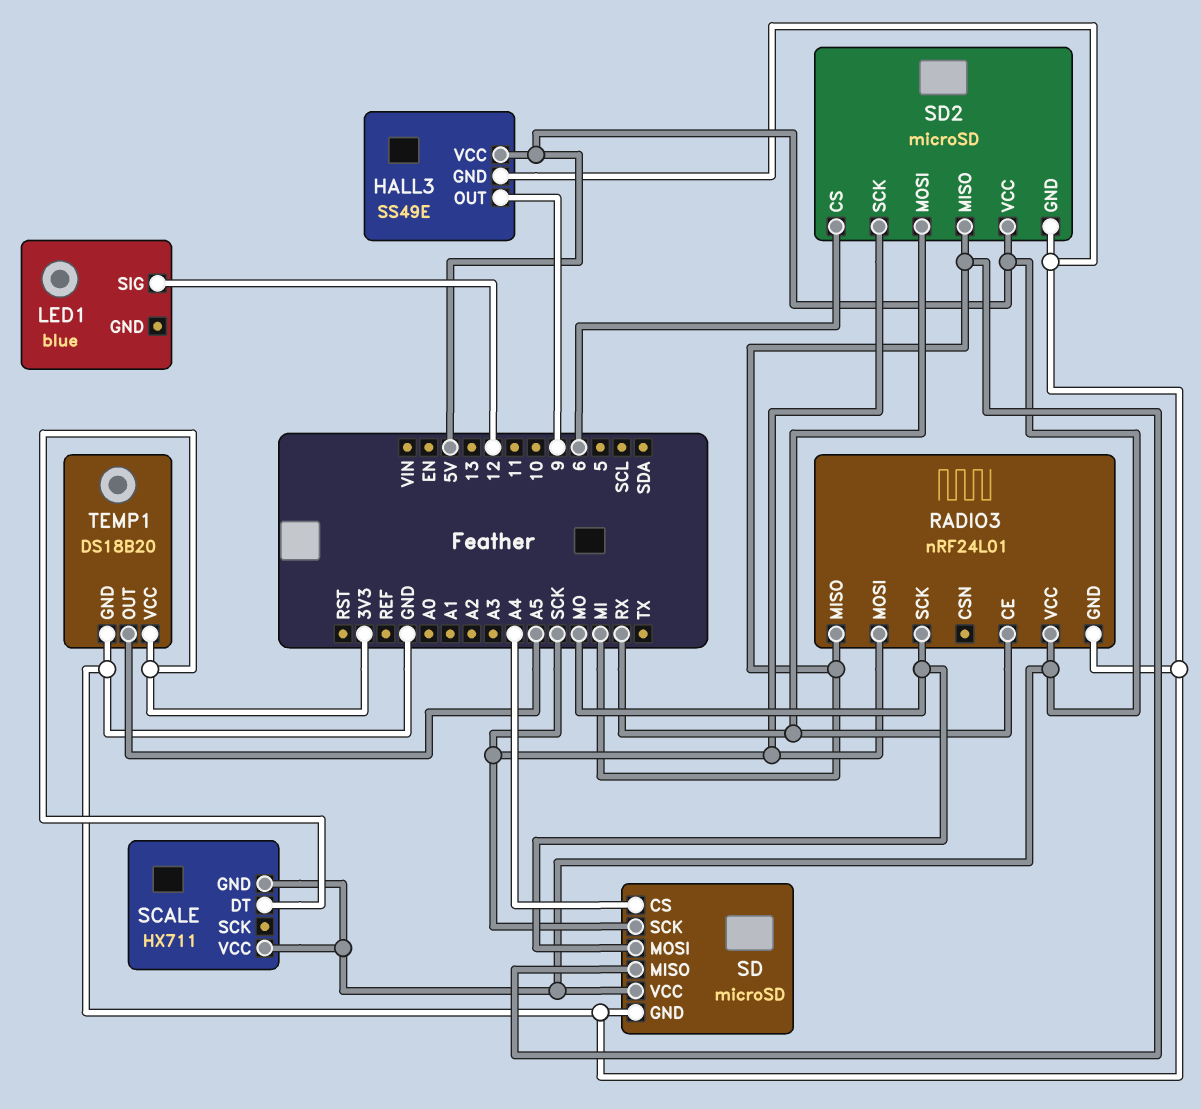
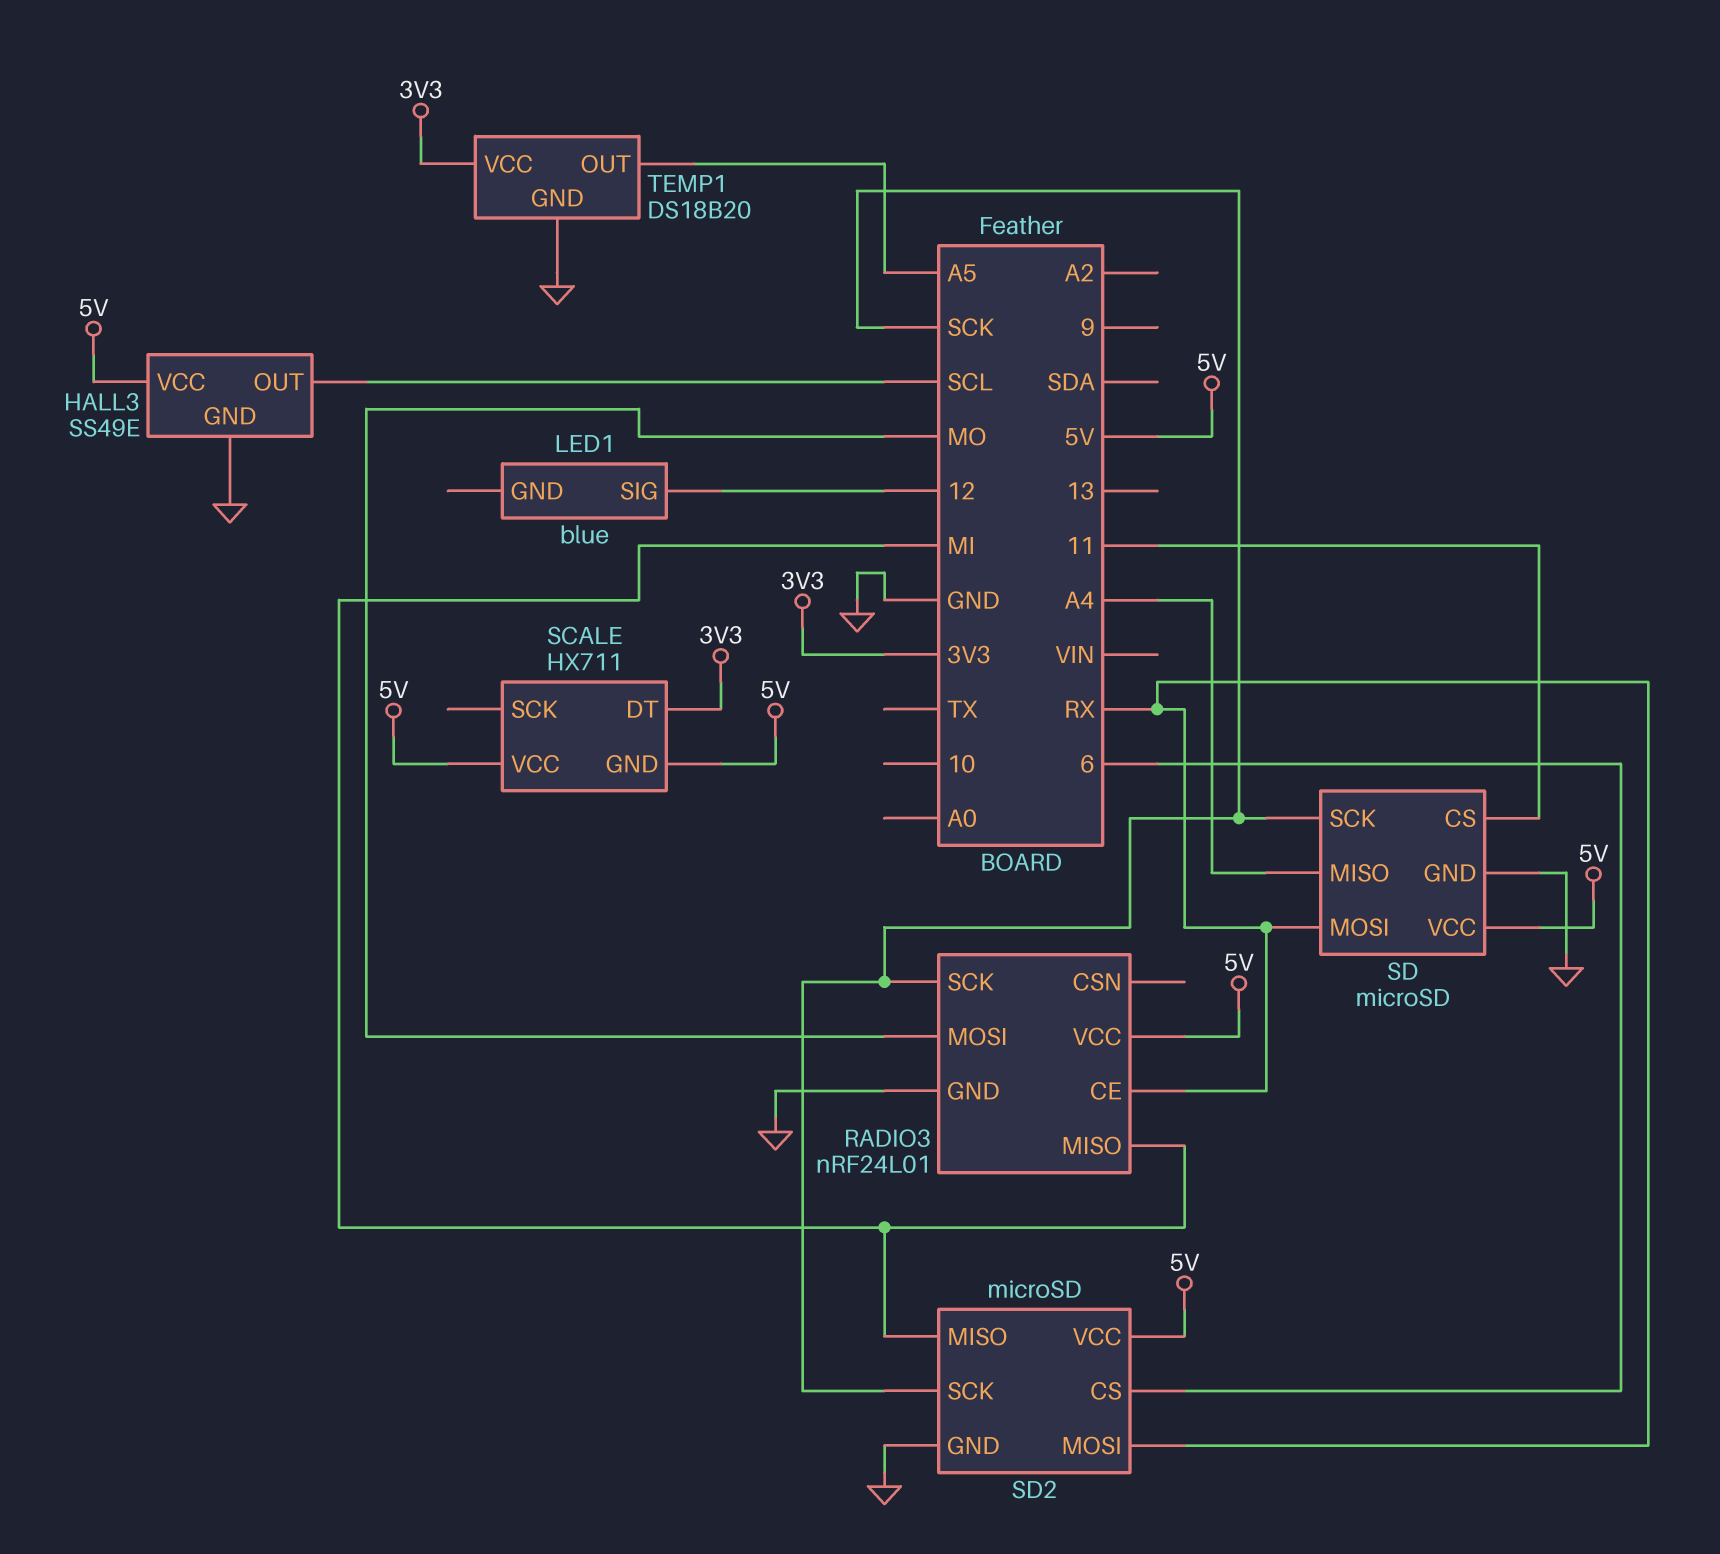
HALL3 pin OUT: 9 -> SCL
RADIO3 pin MOSI: SCK -> MO
RADIO3 pin SCK: MO -> SCK
SD pin CS: A4 -> 11
SD pin MISO: MI -> A4
SD pin MOSI: MO -> RX

